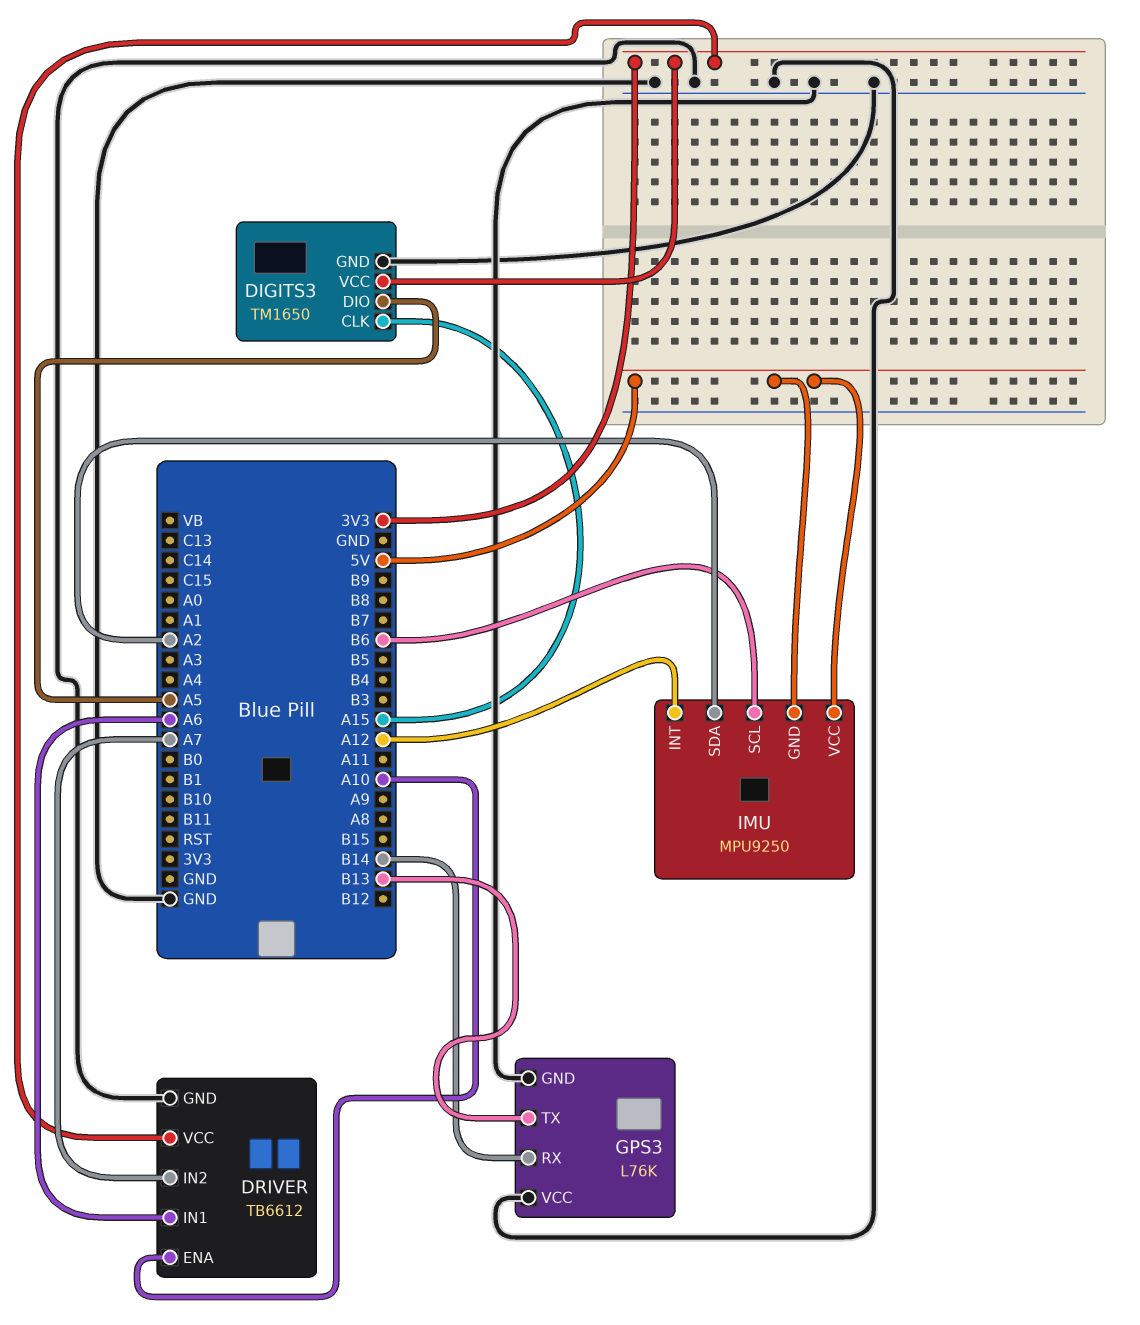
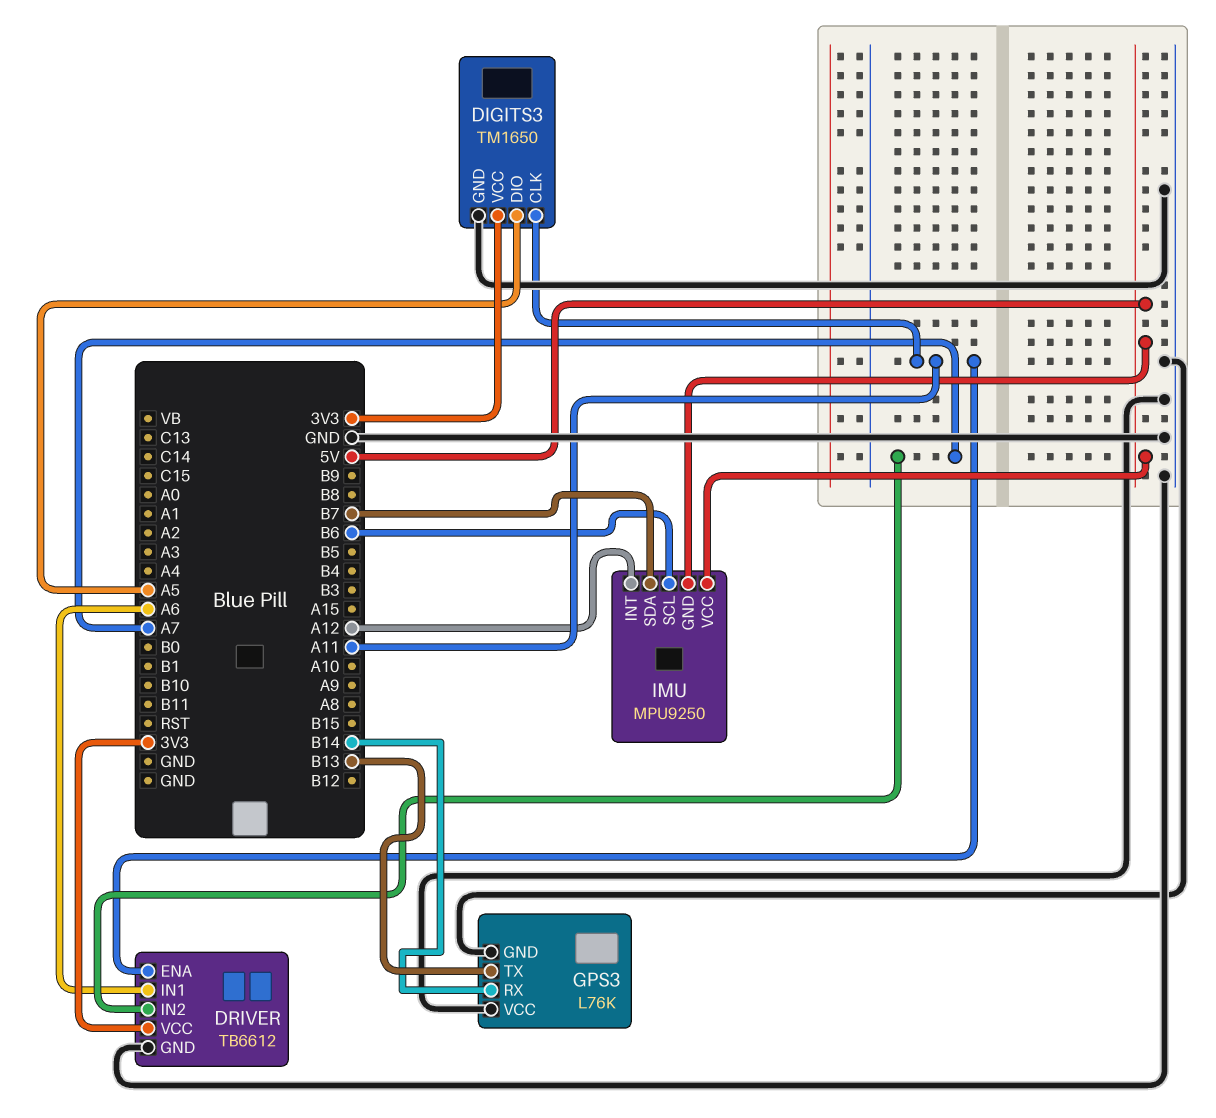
DIGITS3 pin CLK: A15 -> A11
DRIVER pin ENA: A10 -> A11
IMU pin SDA: A2 -> B7

